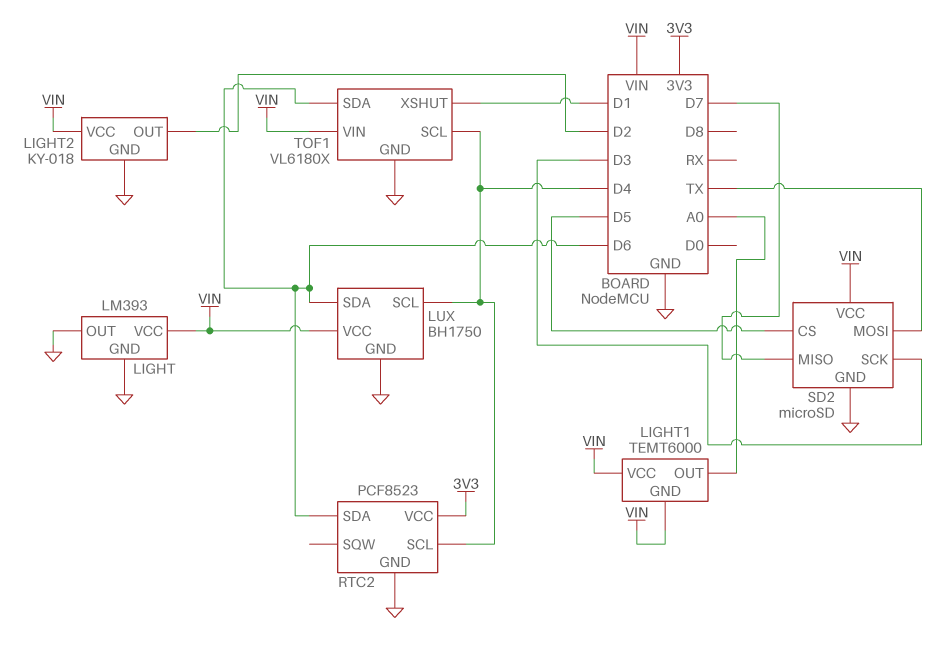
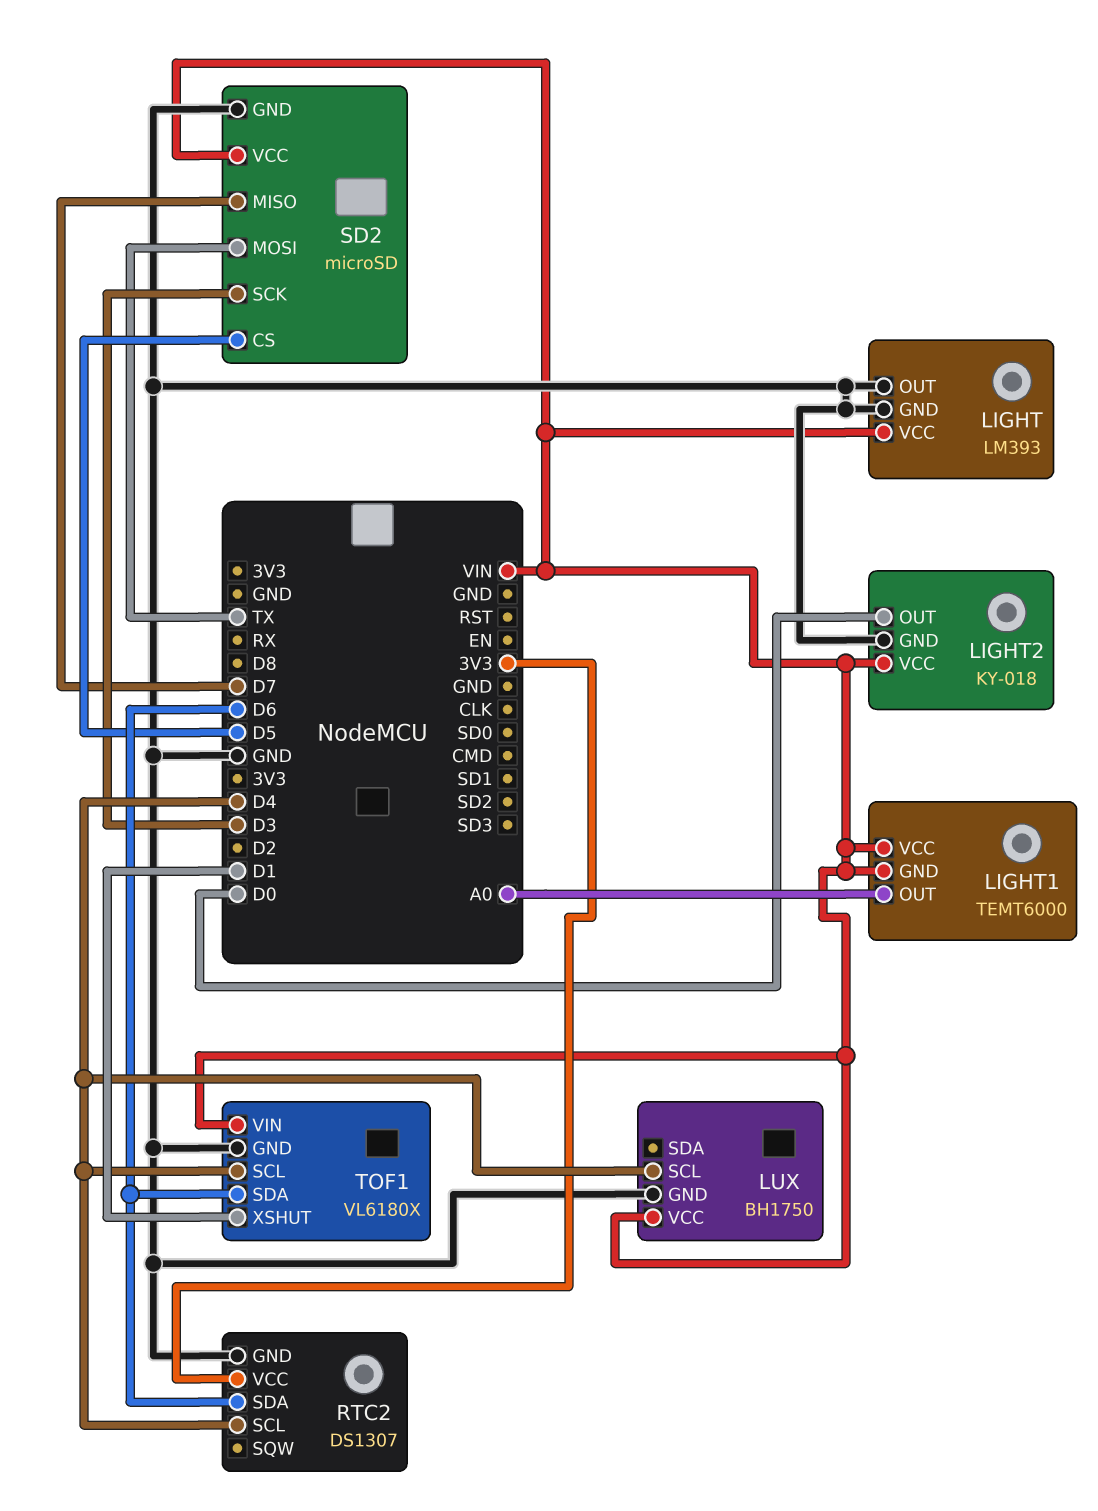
LIGHT2 pin OUT: D2 -> D0
LUX pin SDA: D6 -> none
RTC2: PCF8523 -> DS1307

